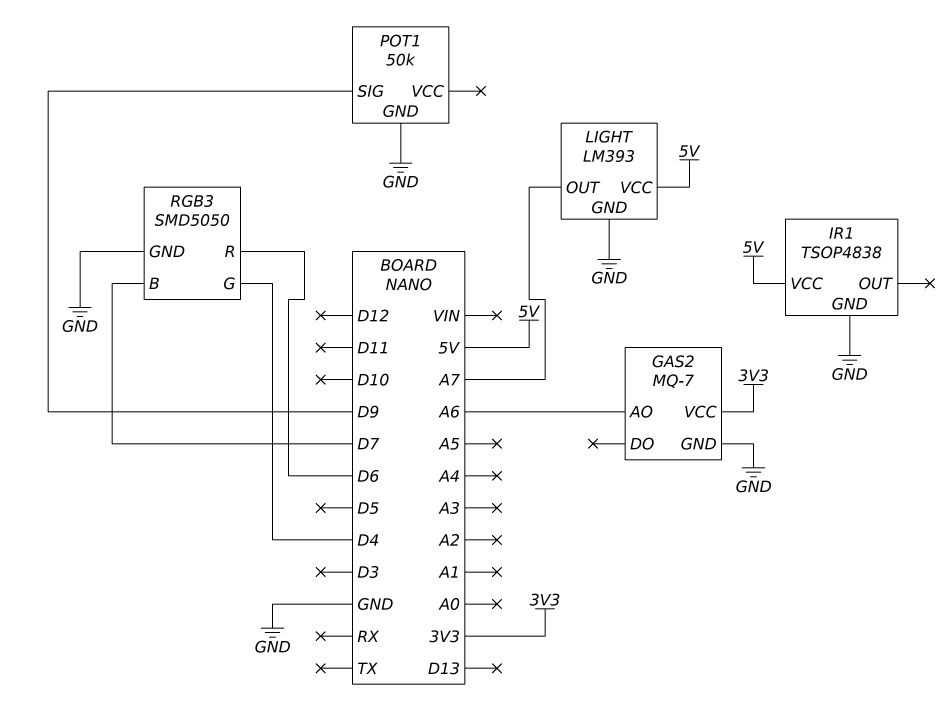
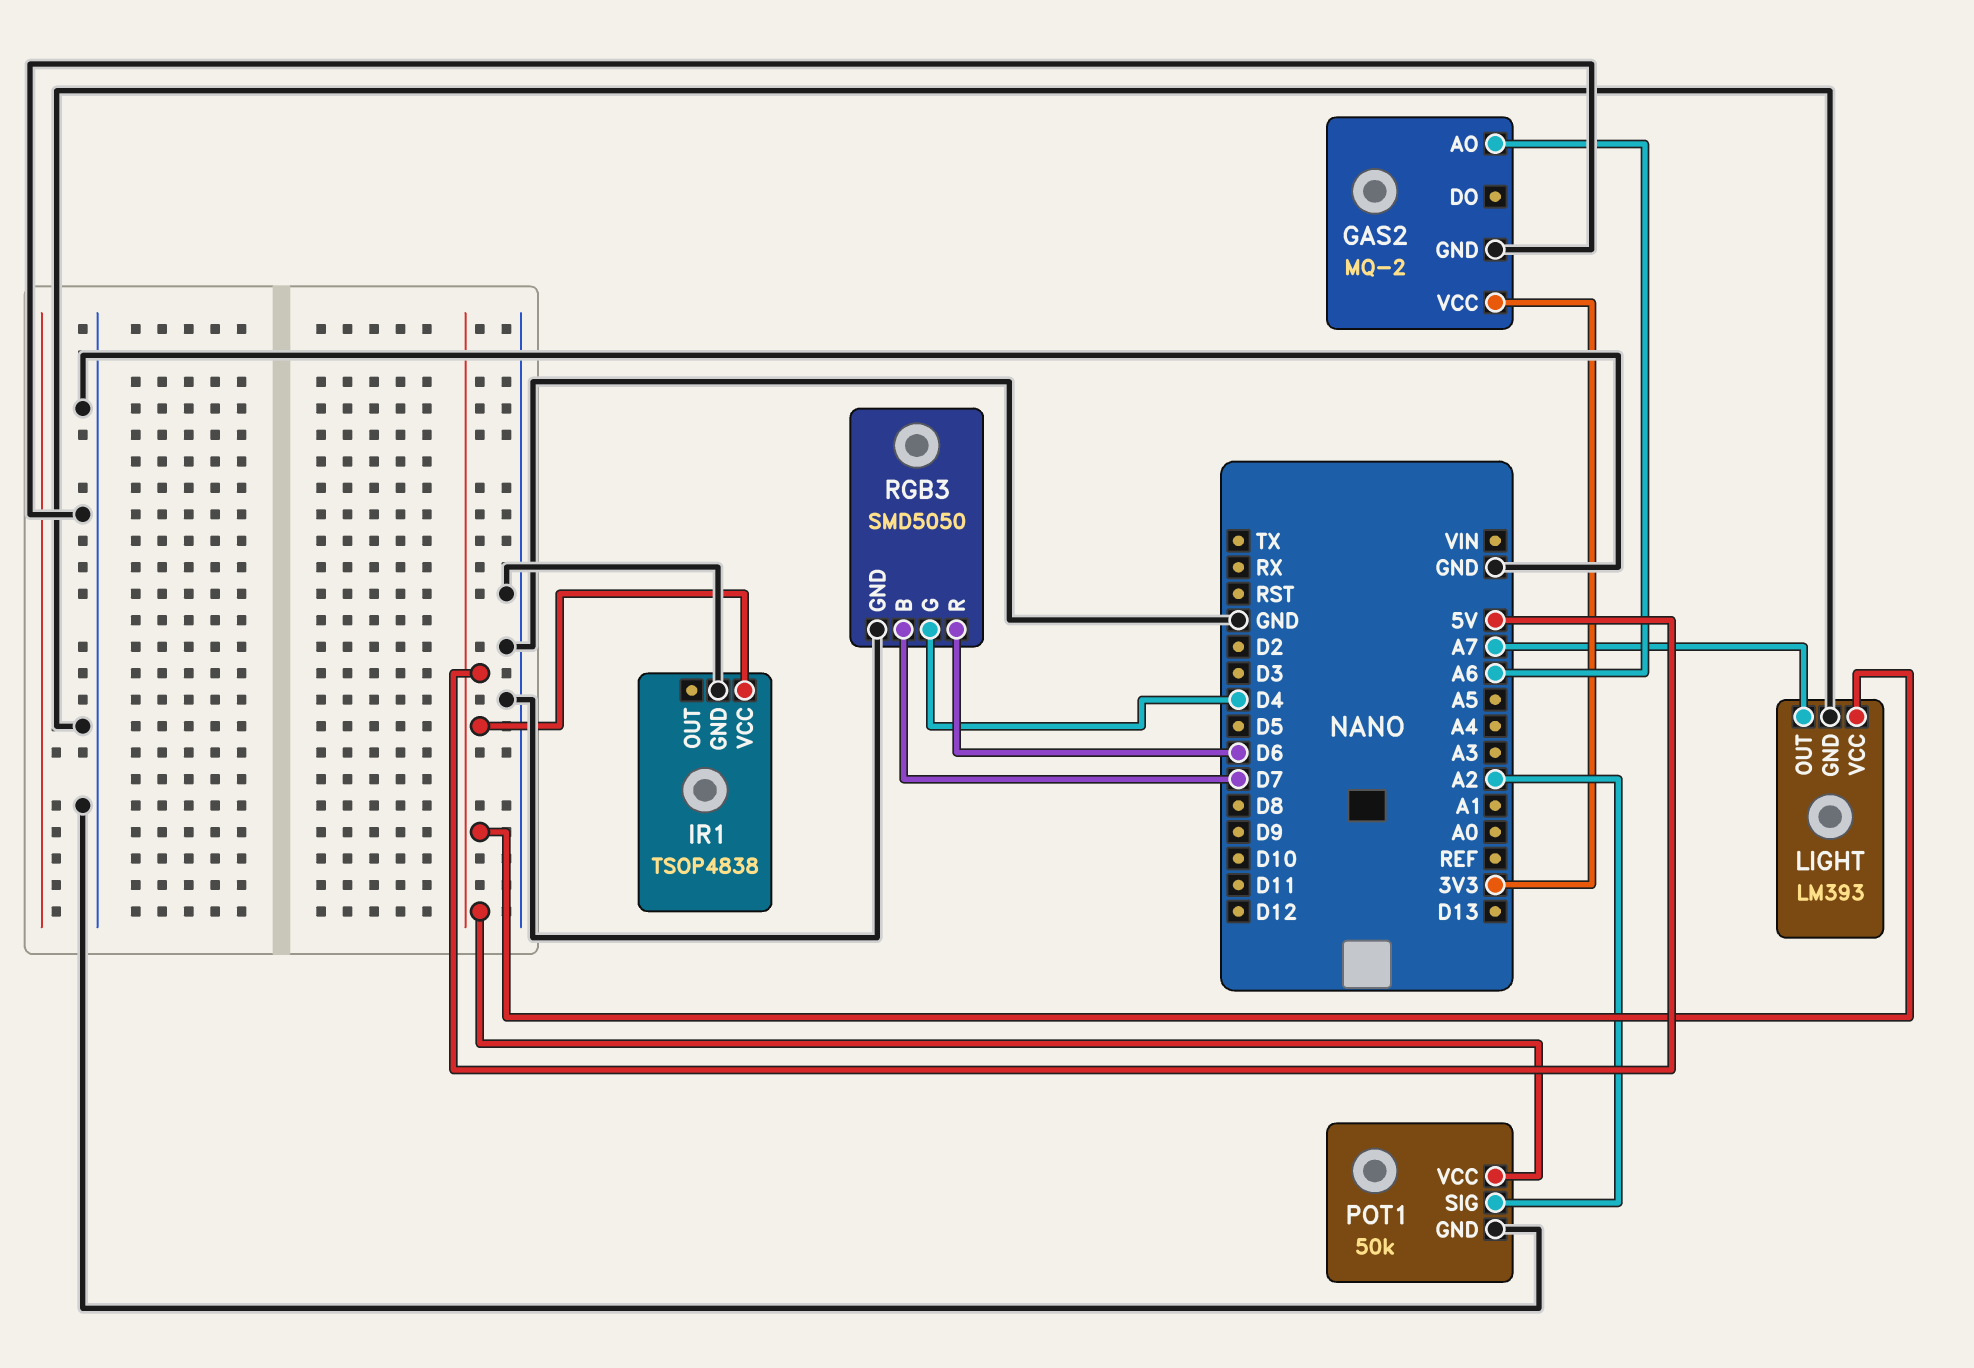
GAS2: MQ-7 -> MQ-2
POT1 pin SIG: D9 -> A2
POT1 pin VCC: none -> 5V

